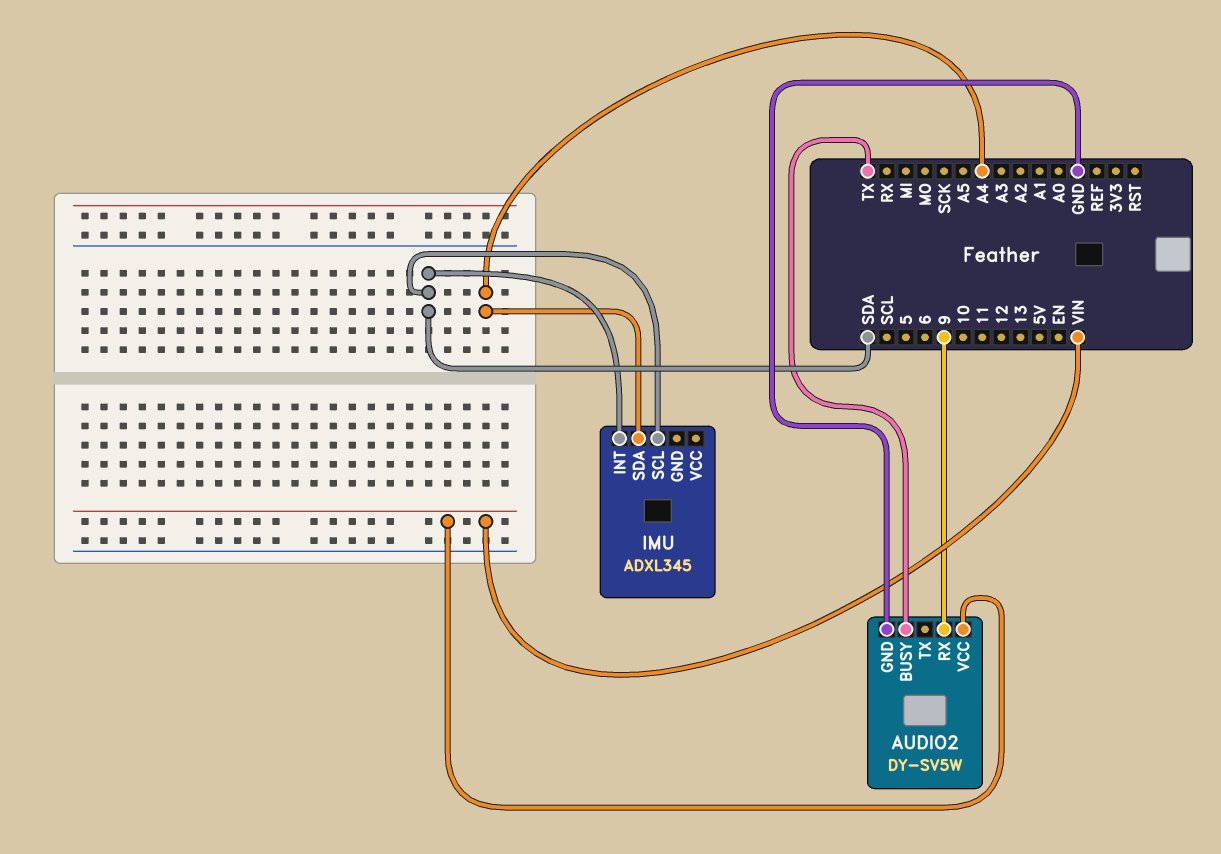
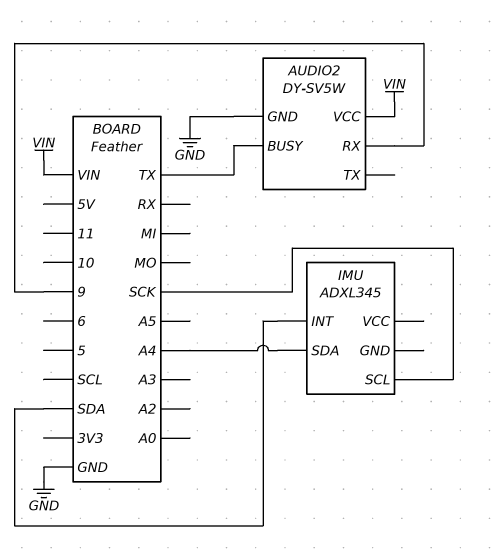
IMU pin SCL: SDA -> SCK

